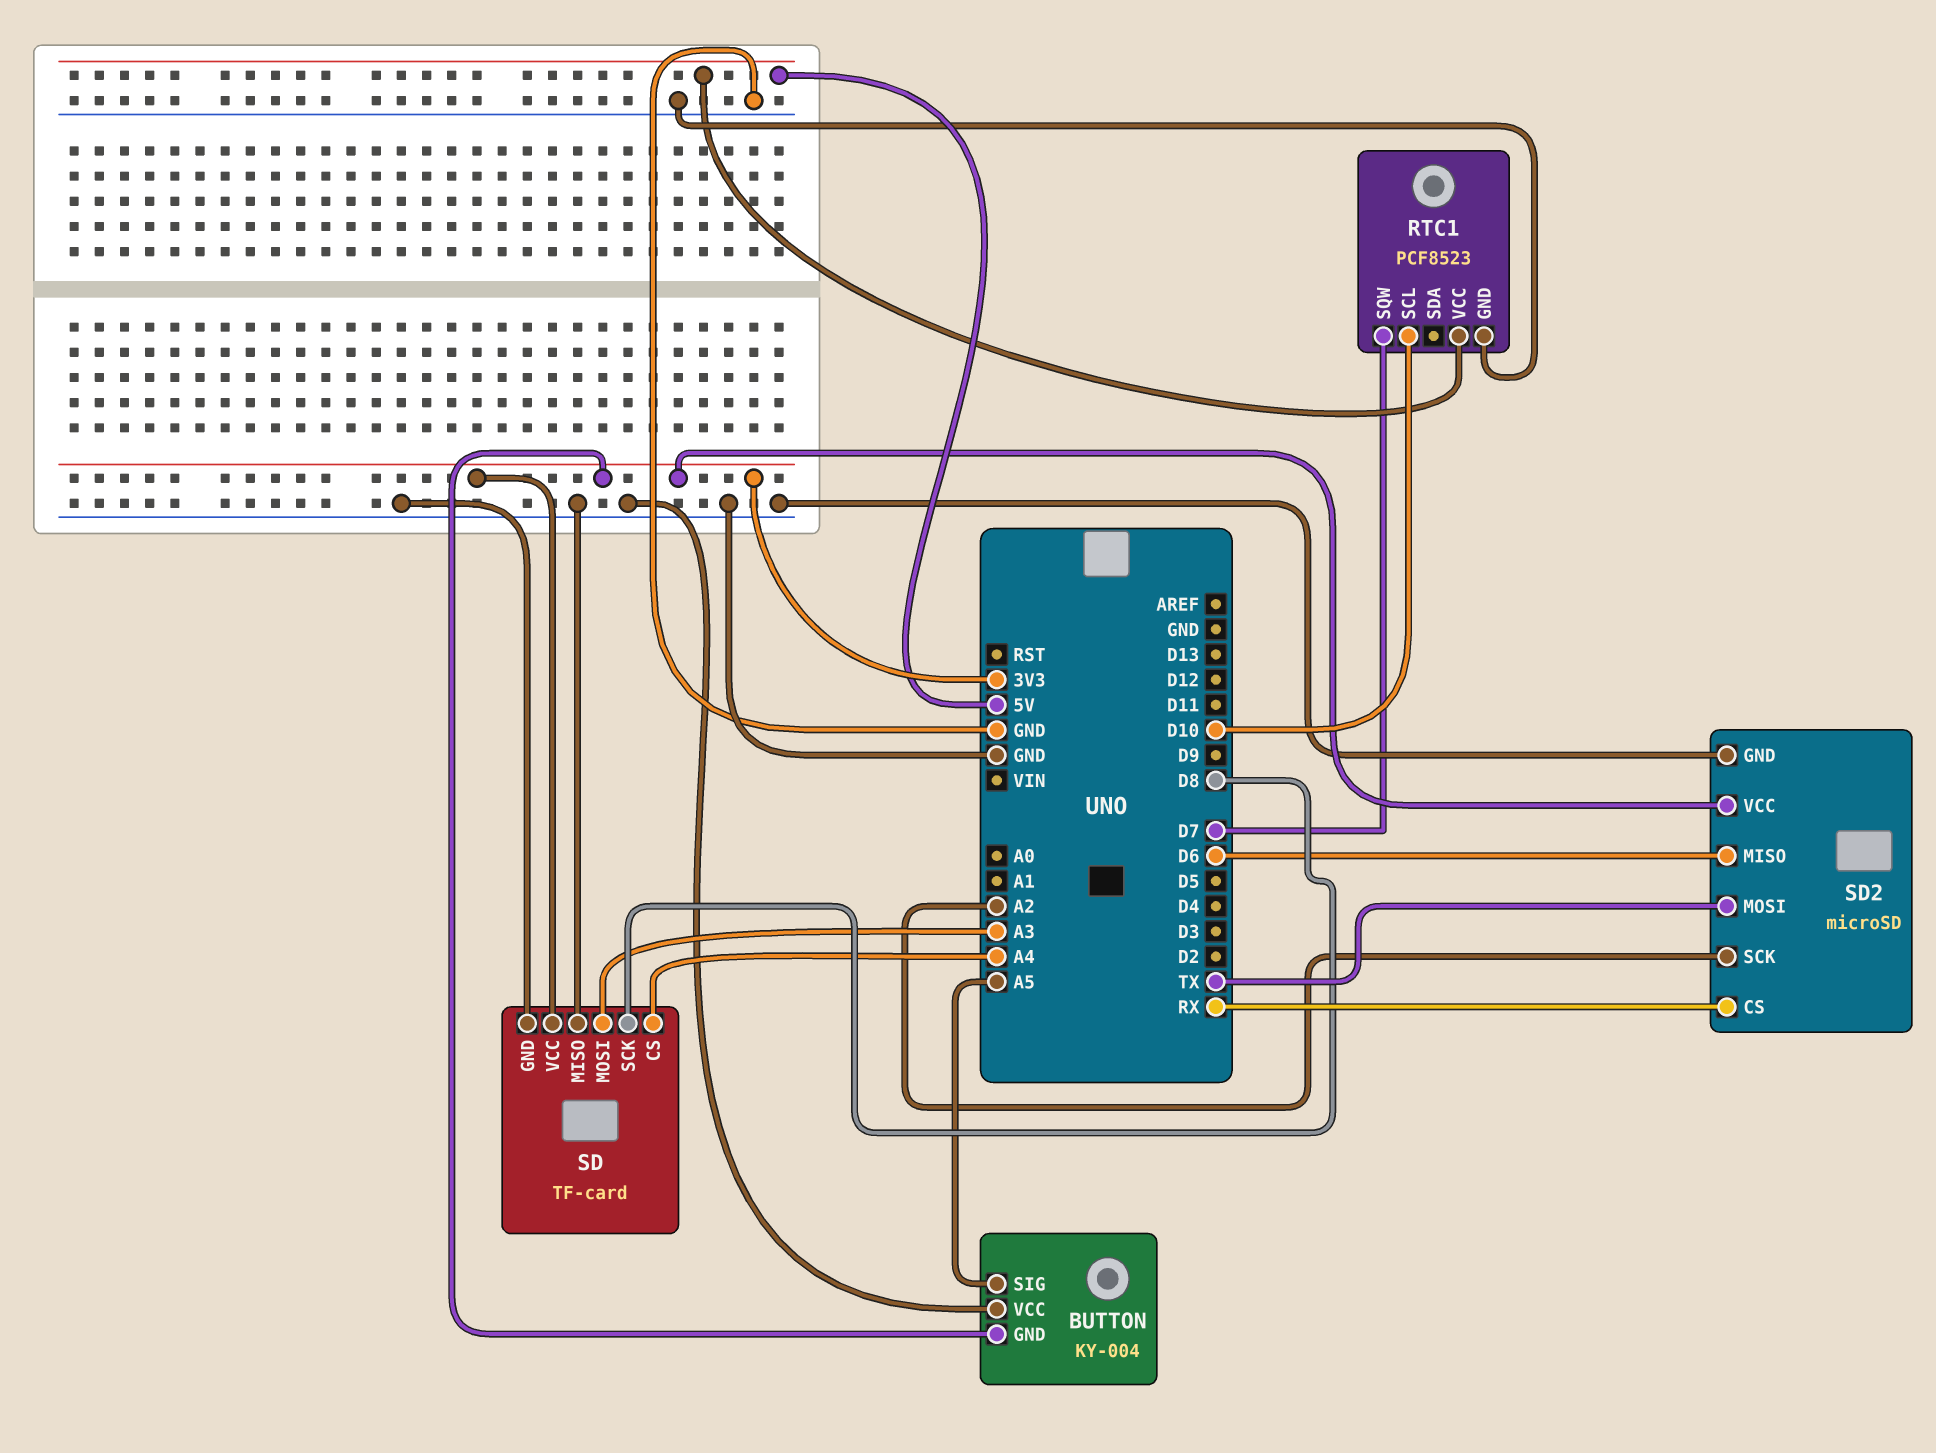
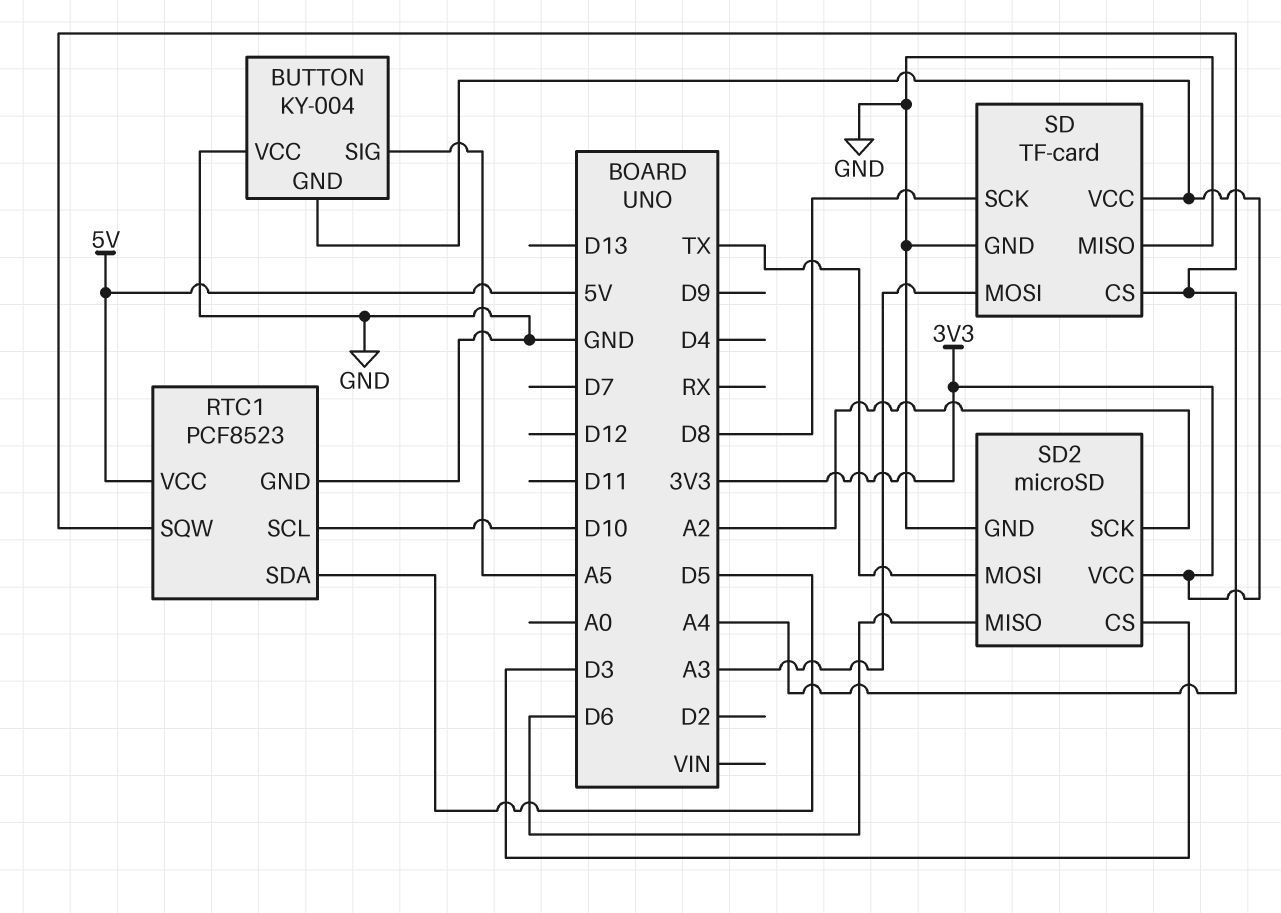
RTC1 pin SDA: none -> D5
RTC1 pin SQW: D7 -> A4
SD2 pin CS: RX -> D3

